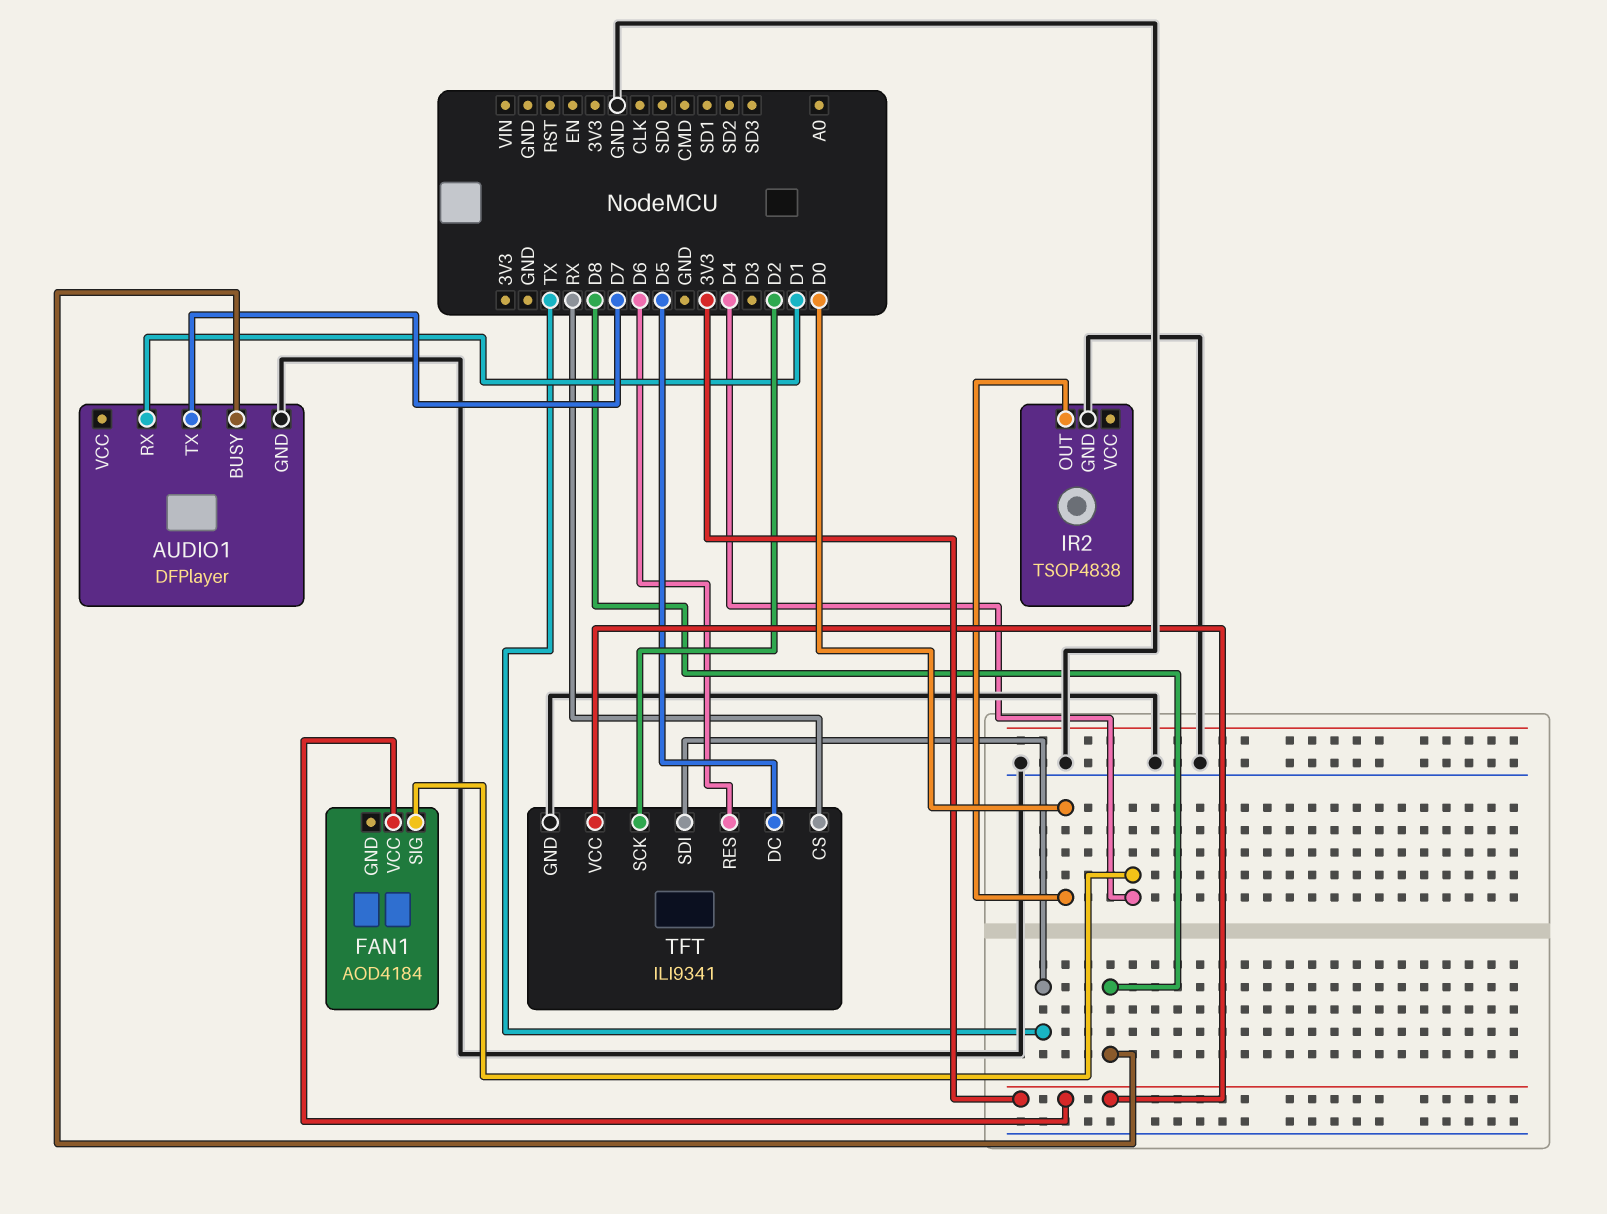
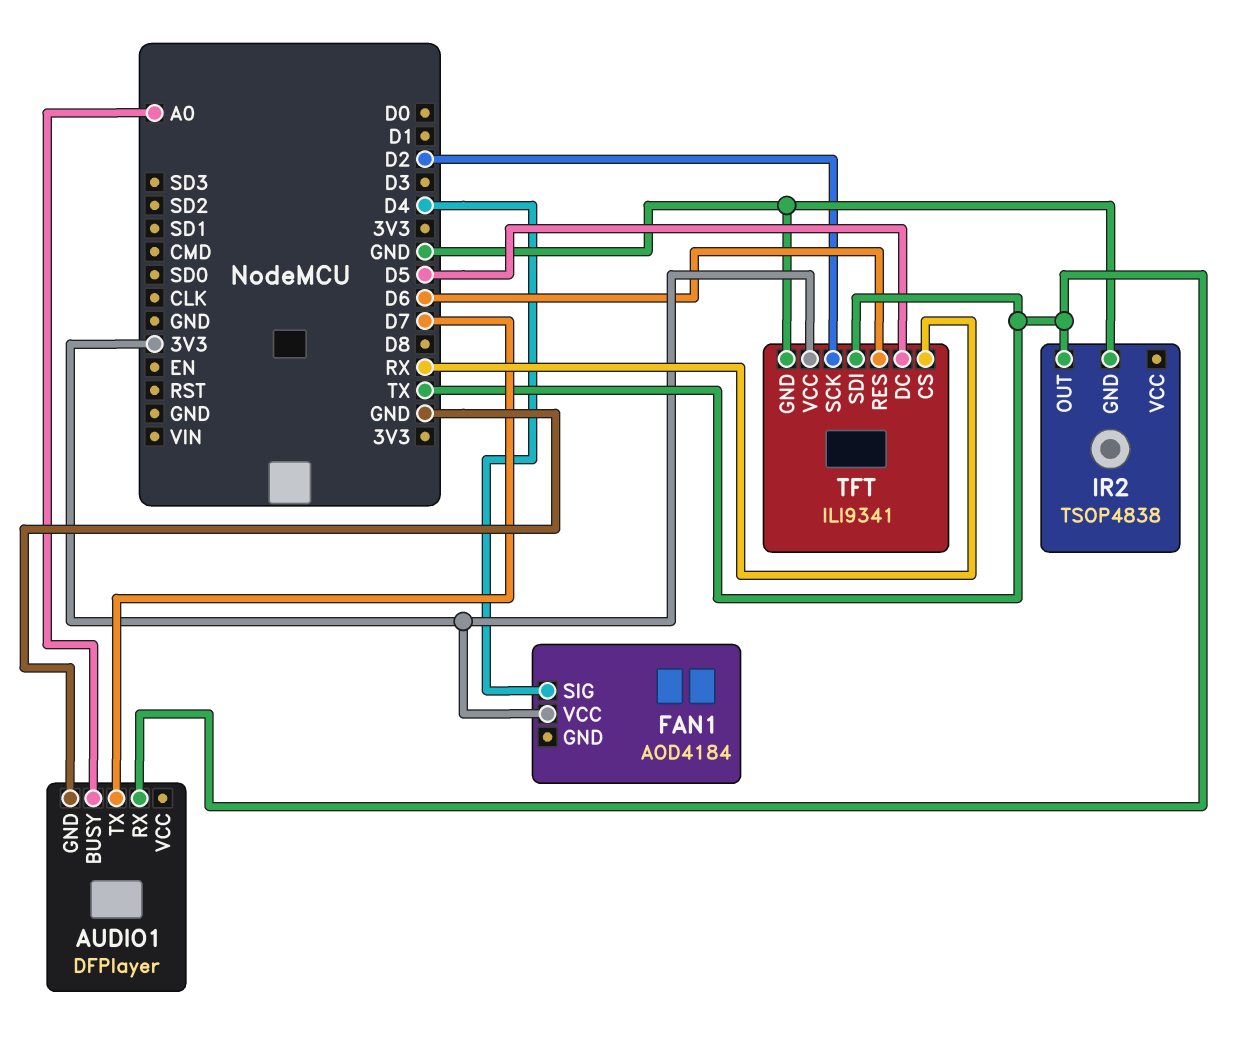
AUDIO1 pin BUSY: D8 -> A0
AUDIO1 pin RX: D1 -> TX
IR2 pin OUT: D0 -> TX

